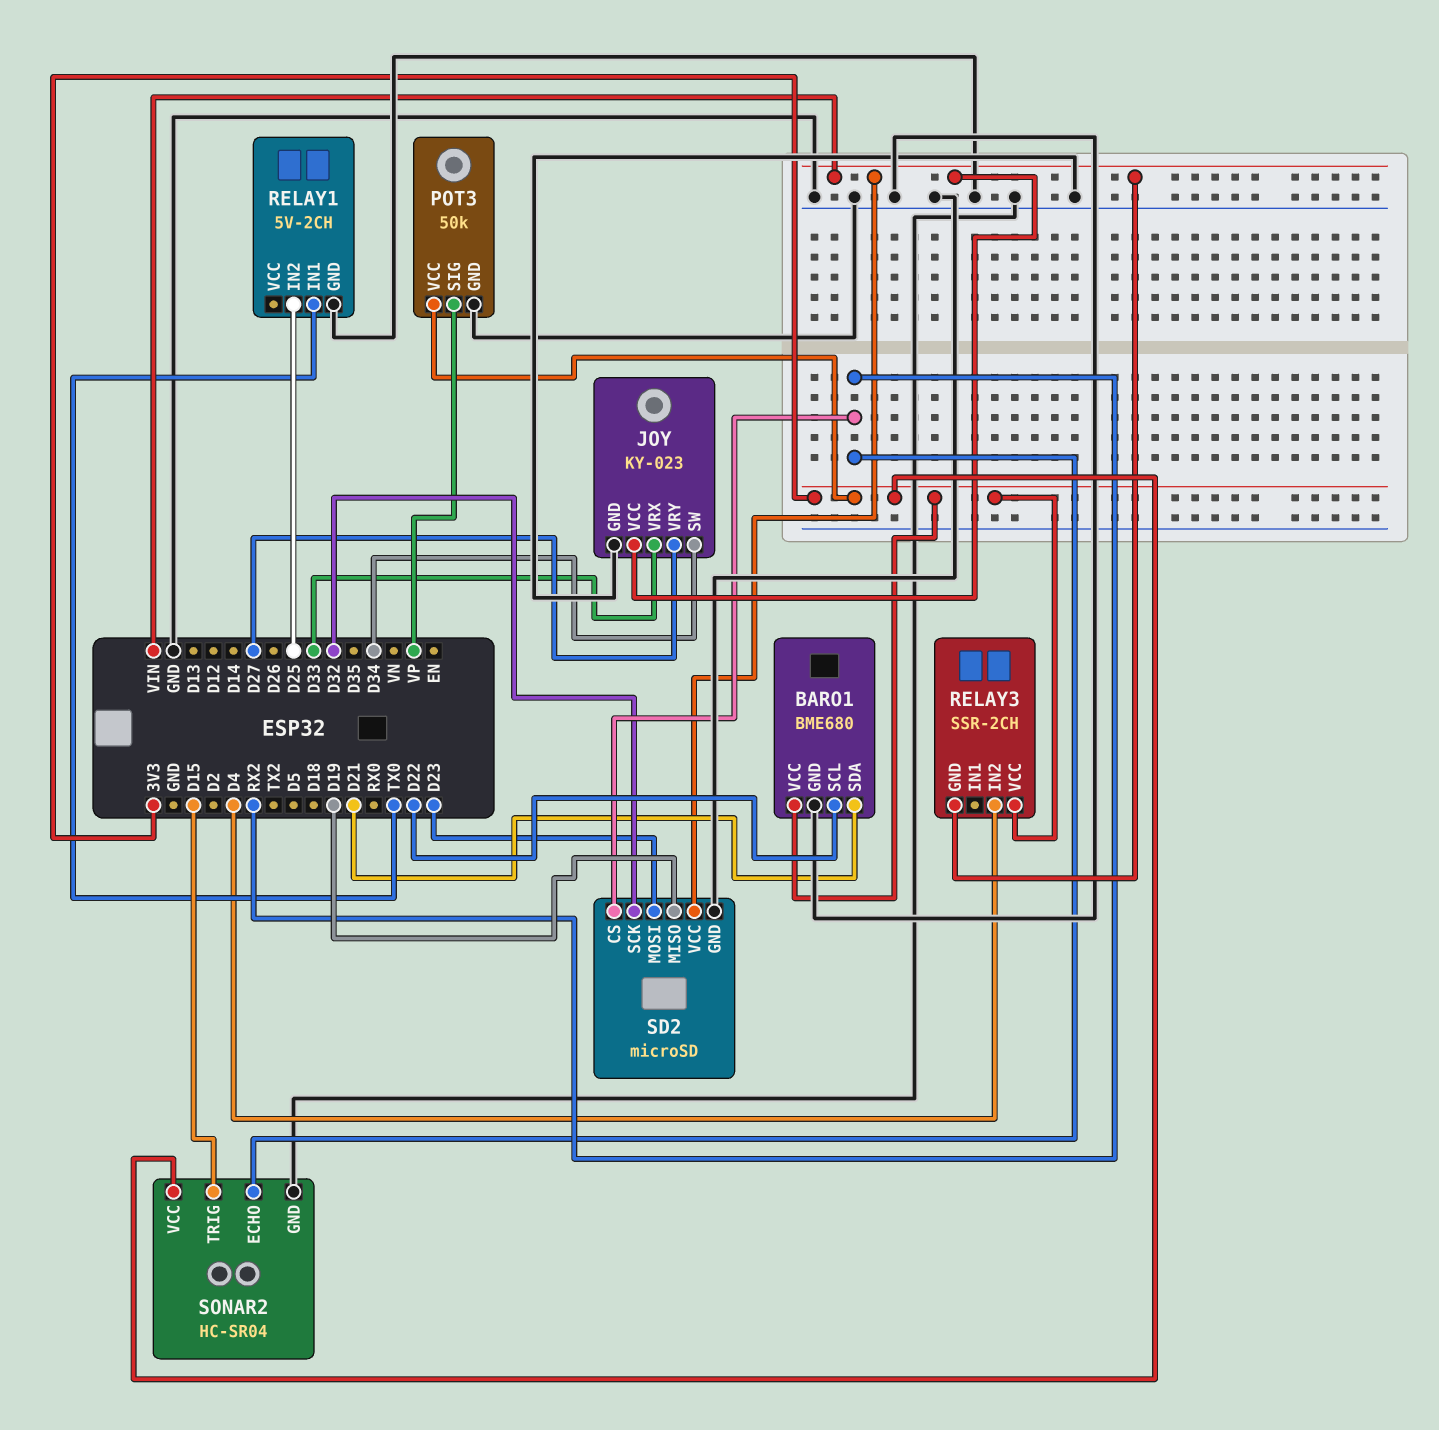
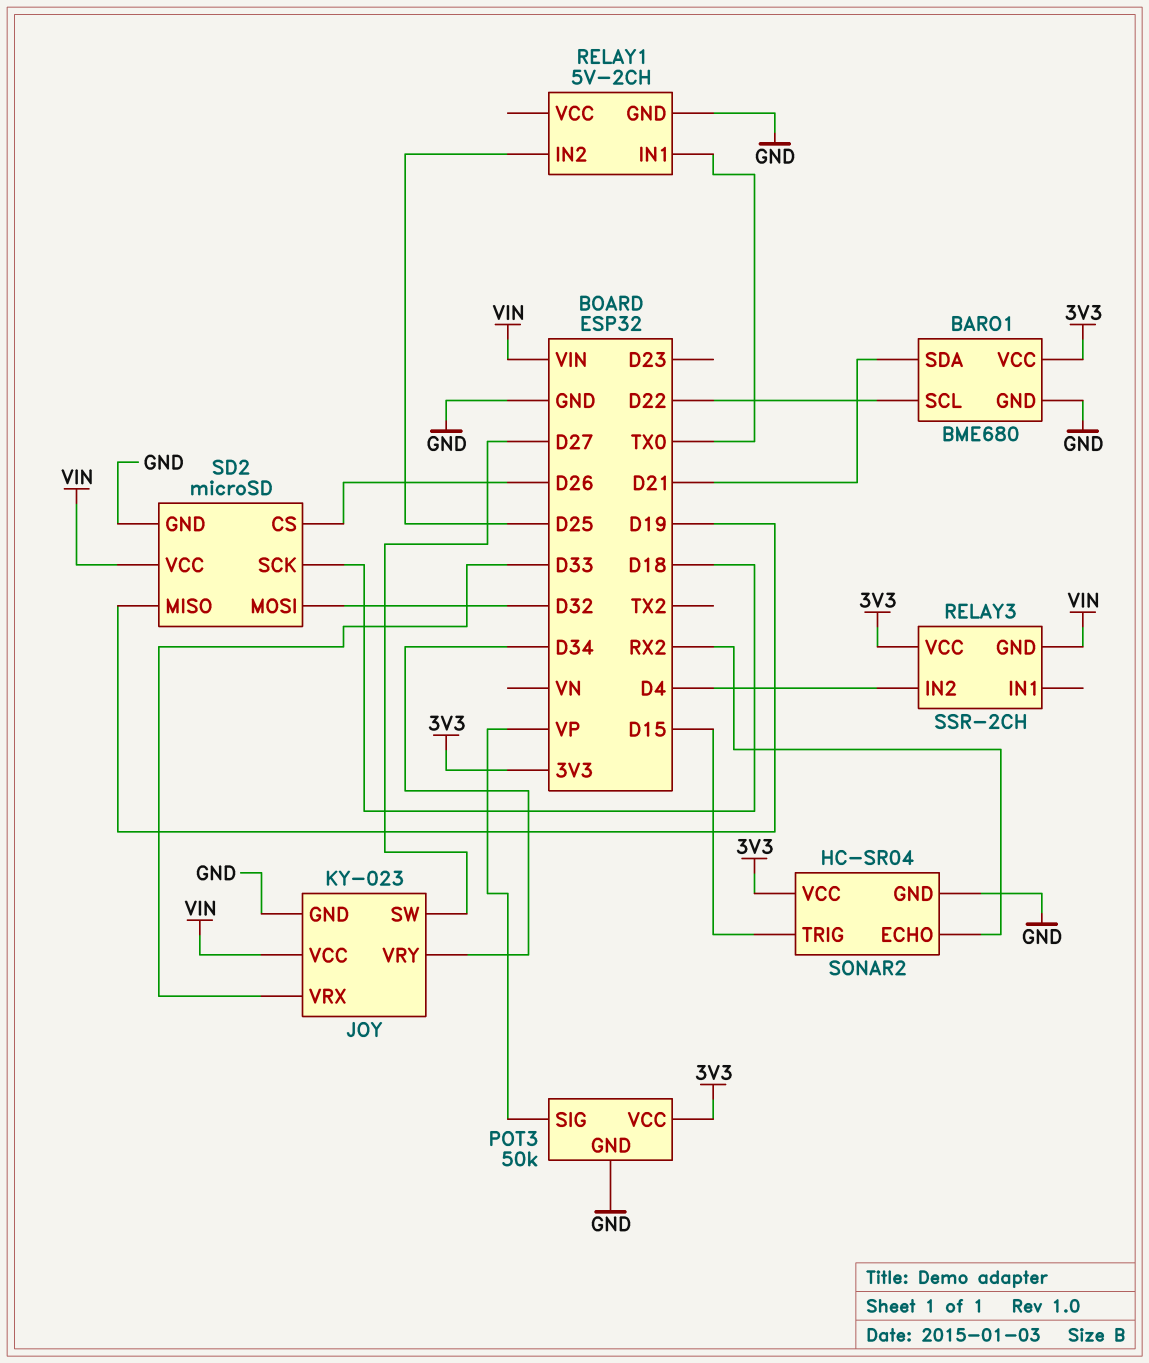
JOY pin SW: D34 -> D27
JOY pin VRY: D27 -> D34
SD2 pin CS: RX2 -> D26
SD2 pin MOSI: D23 -> D32
SD2 pin SCK: D32 -> D18

